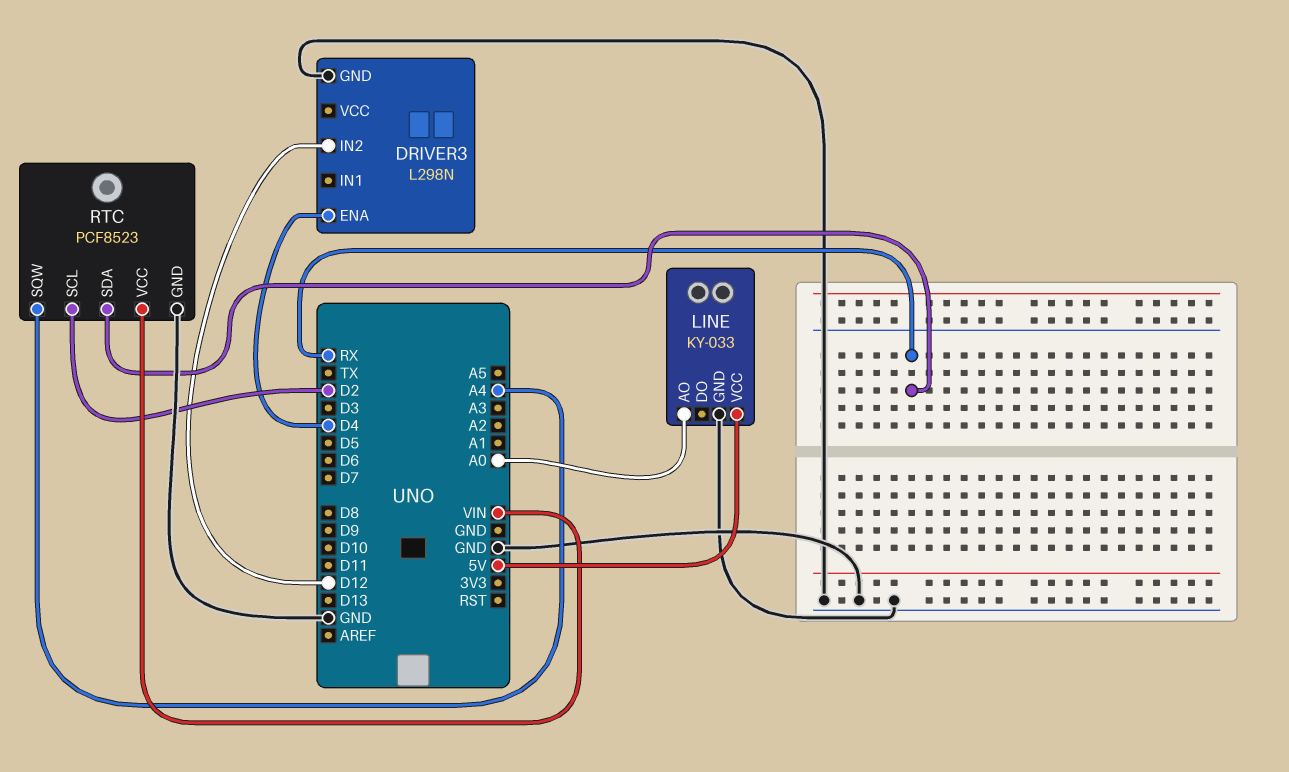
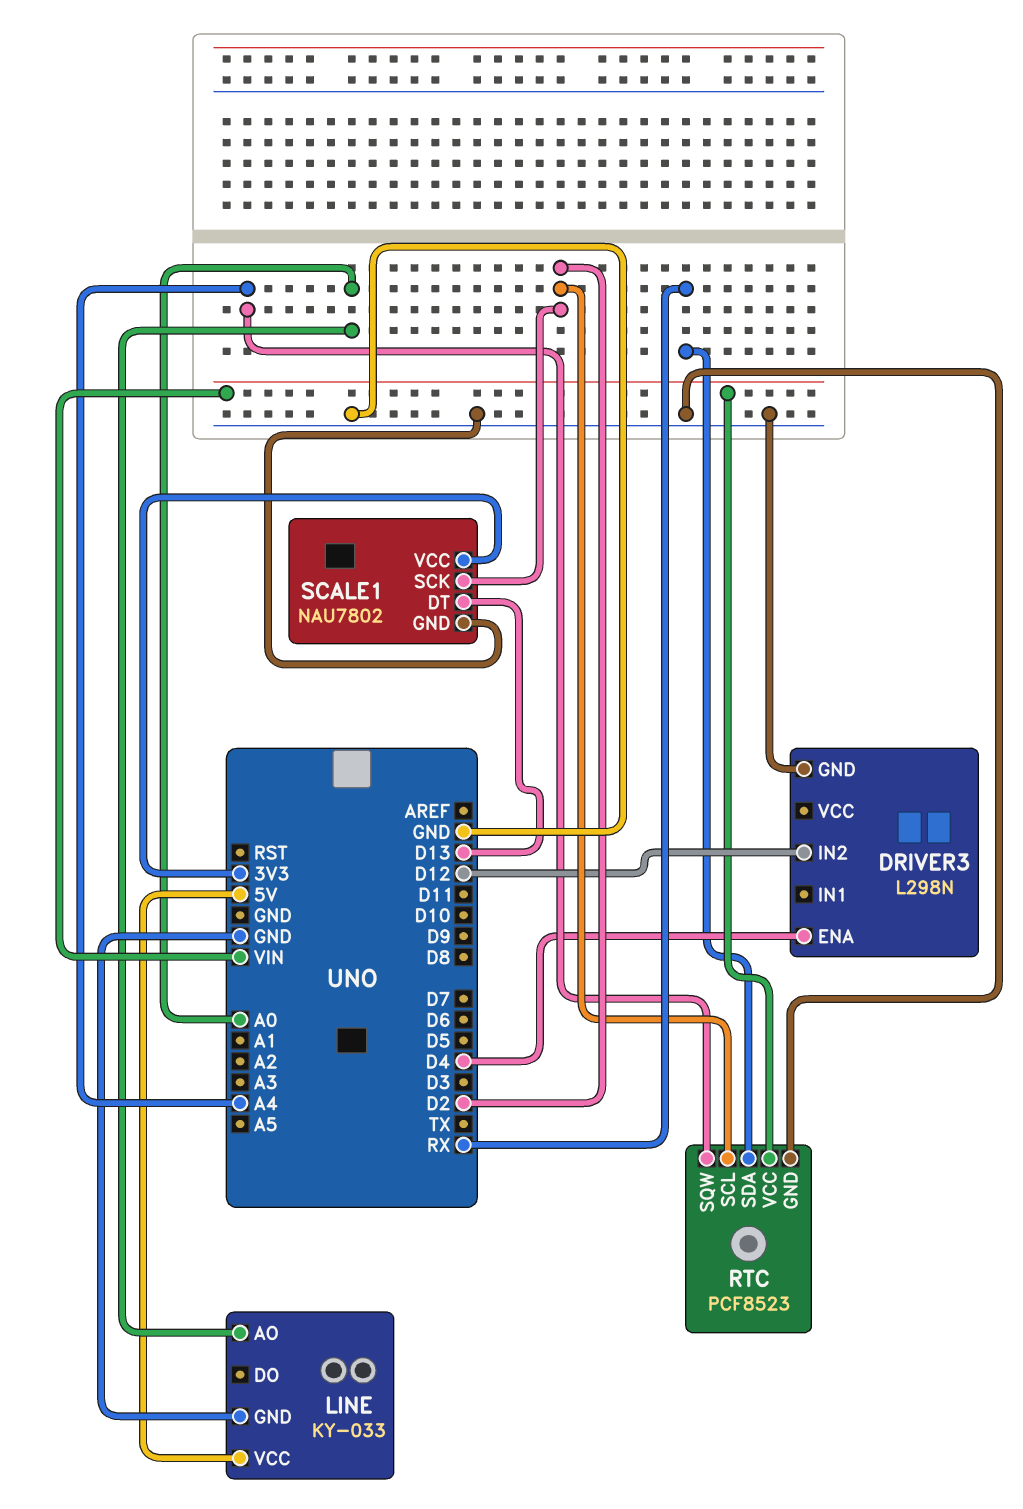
SCALE1: none -> NAU7802
SCALE1 pin DT: none -> D13
SCALE1 pin GND: none -> GND
SCALE1 pin SCK: none -> D2
SCALE1 pin VCC: none -> 3V3

